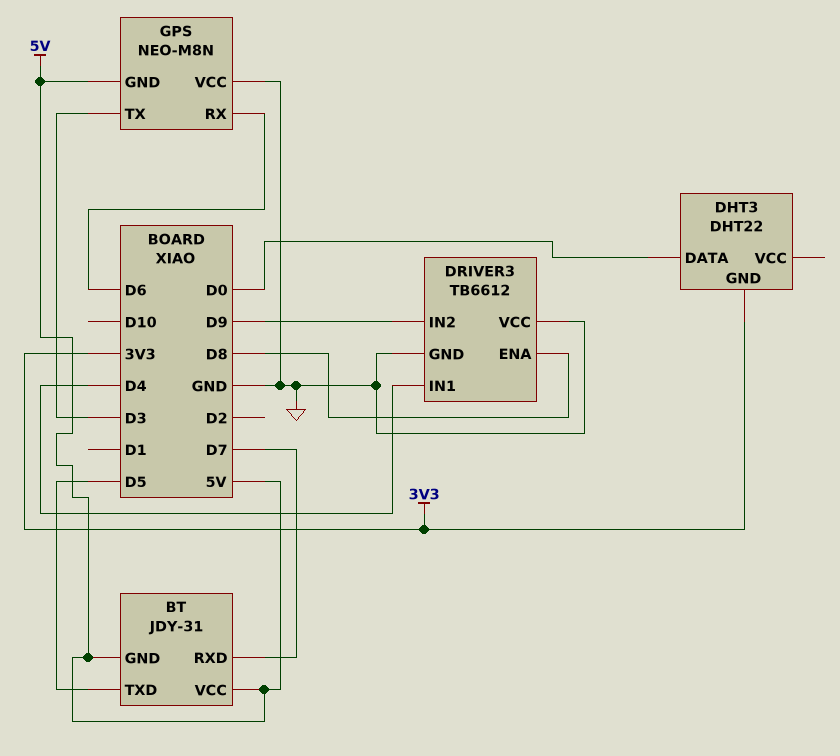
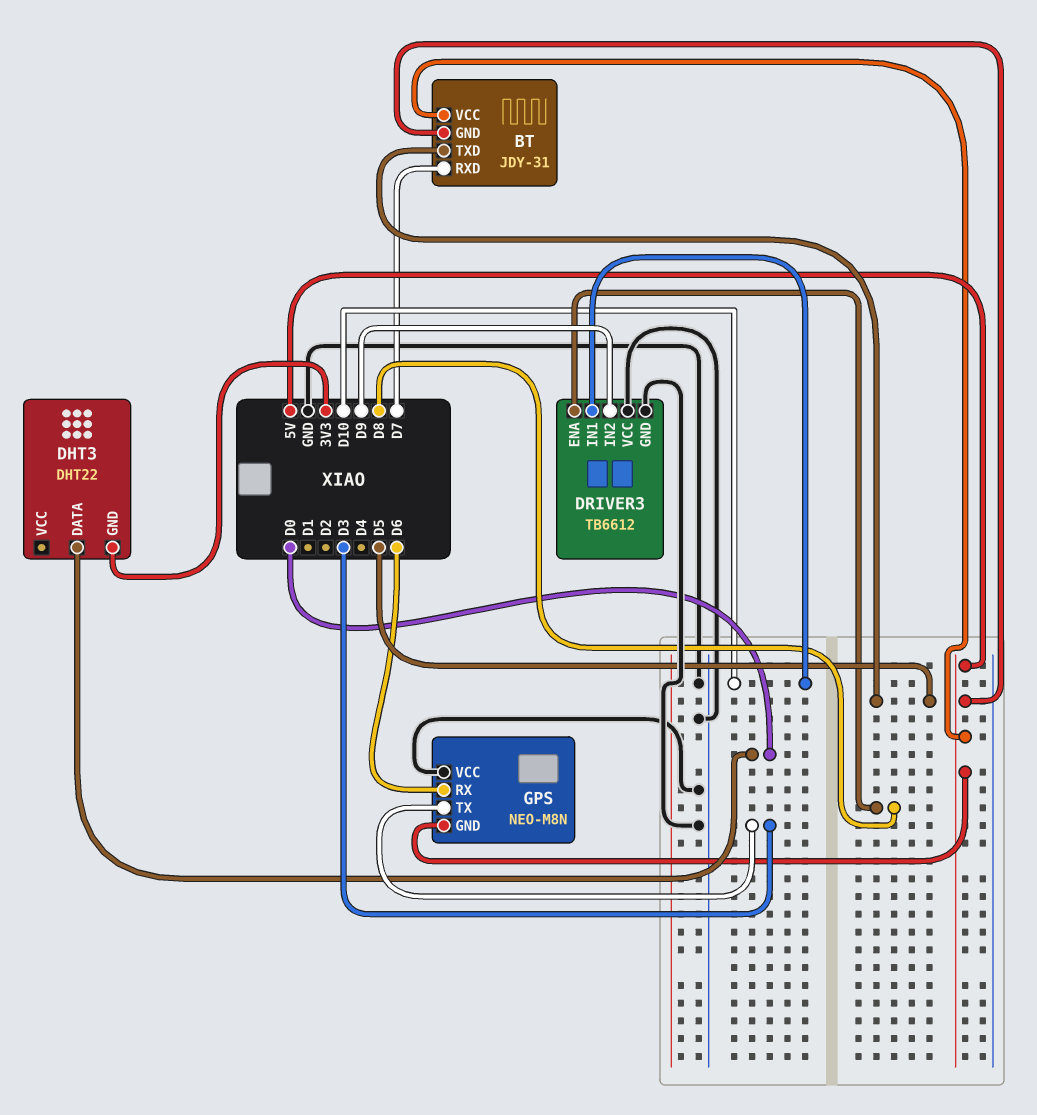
DRIVER3 pin IN1: D4 -> D10

